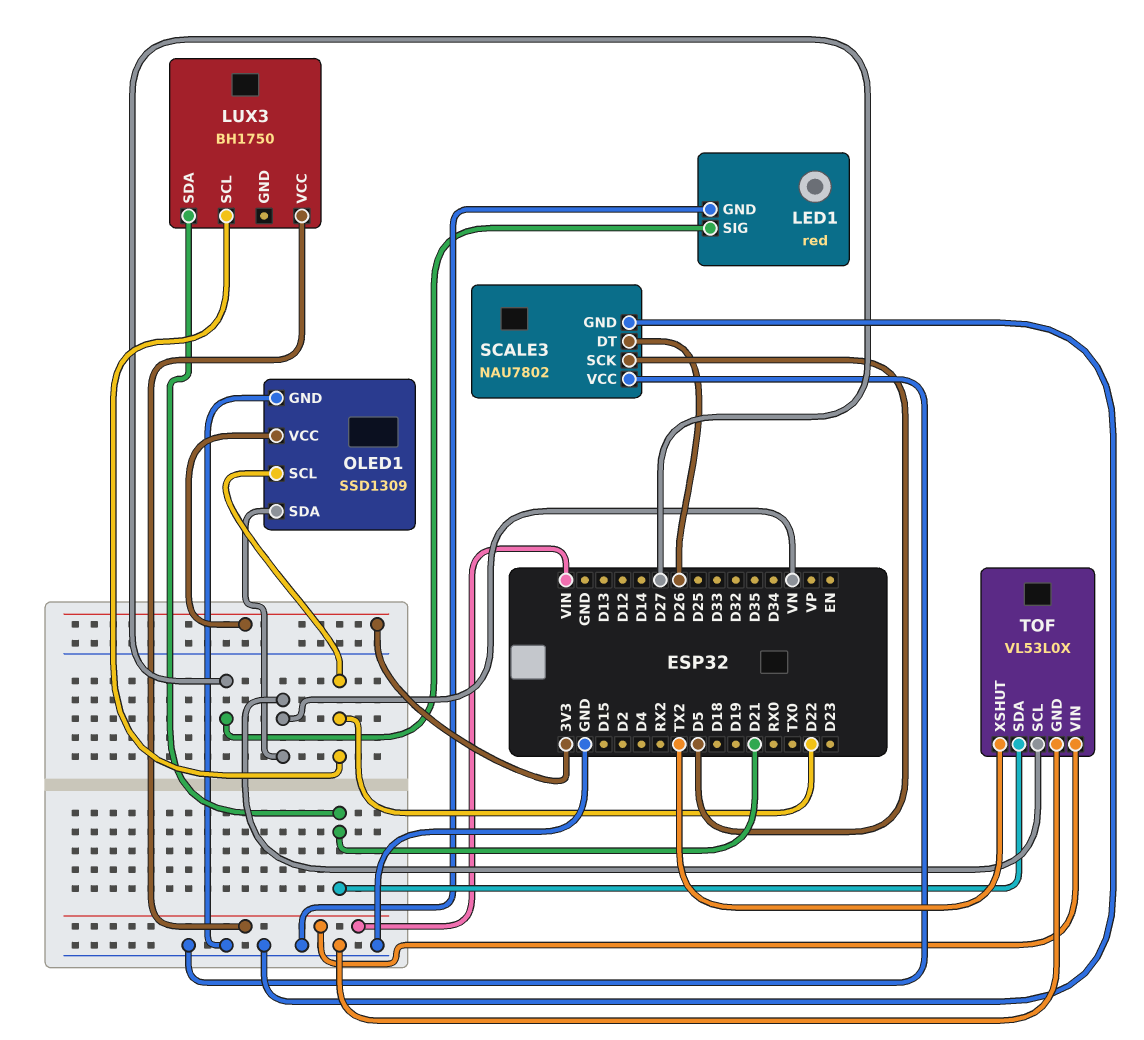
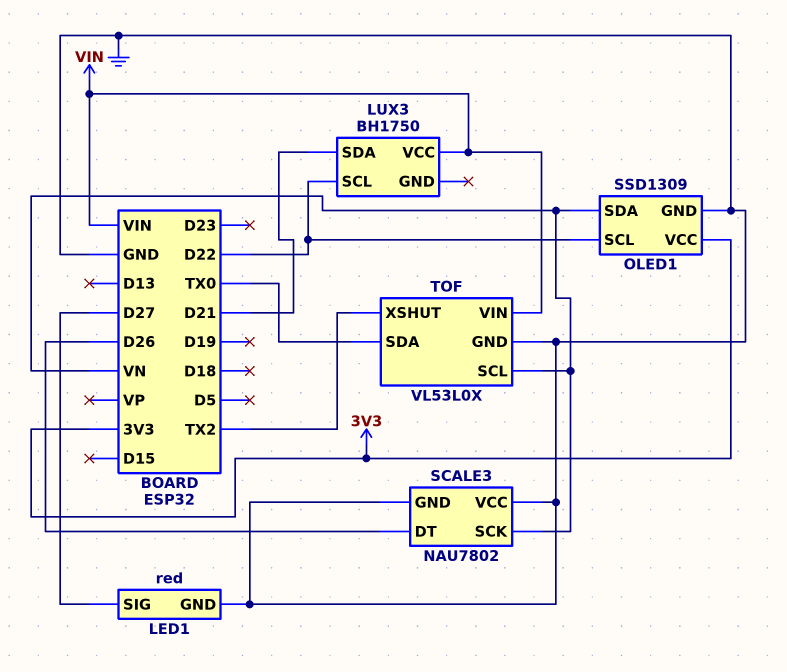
SCALE3 pin SCK: D5 -> VN
TOF pin SDA: D21 -> TX0

